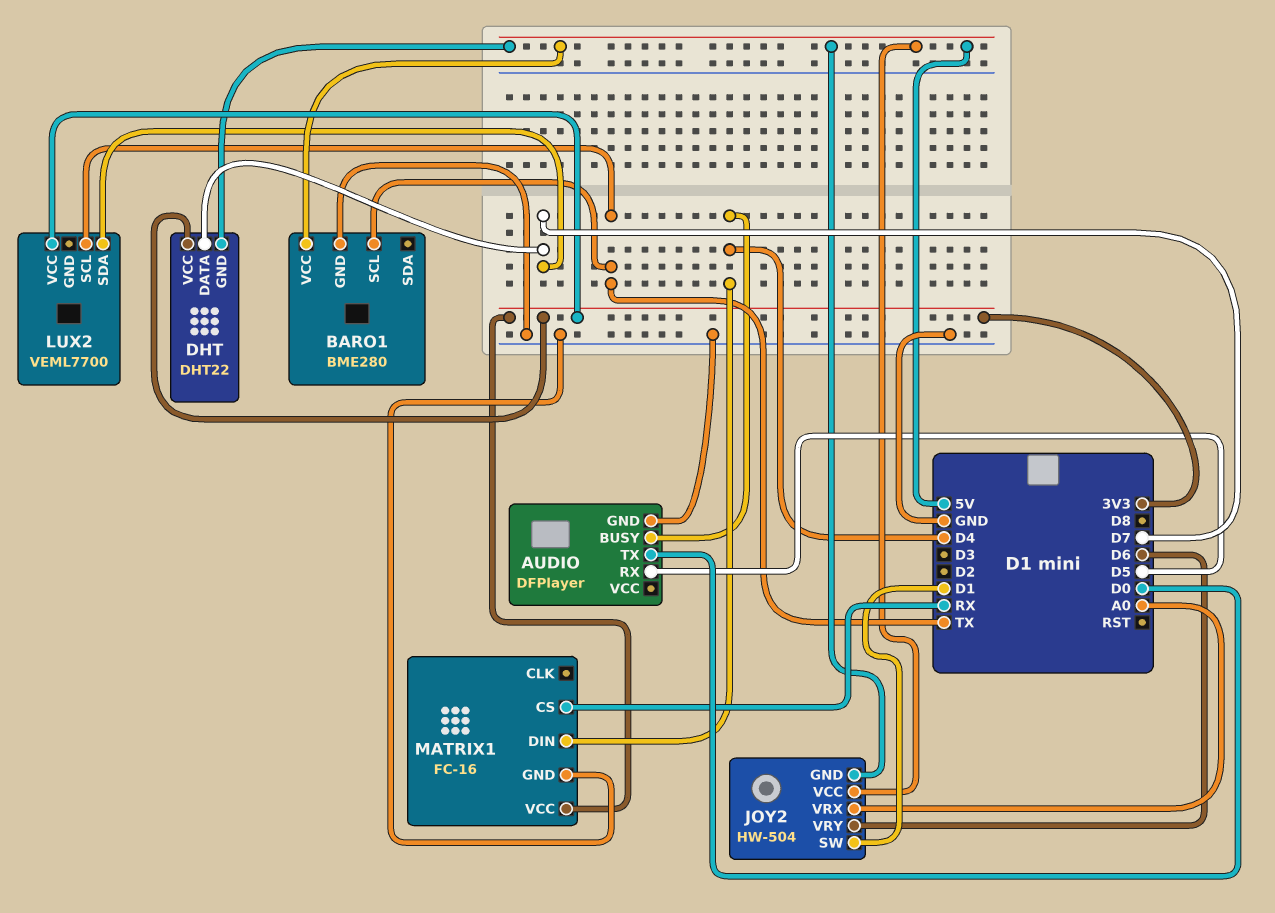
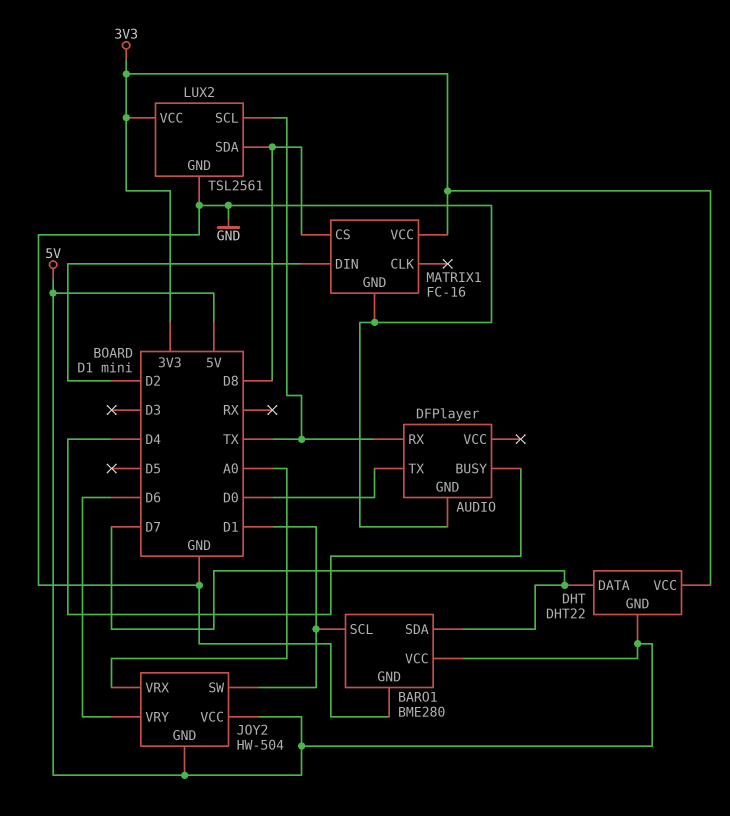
AUDIO pin RX: D5 -> TX
BARO1 pin SCL: TX -> D1
BARO1 pin SDA: none -> D7
LUX2: VEML7700 -> TSL2561
LUX2 pin GND: none -> GND
LUX2 pin SDA: D7 -> D8
MATRIX1 pin CS: RX -> D8
MATRIX1 pin DIN: D4 -> D2

